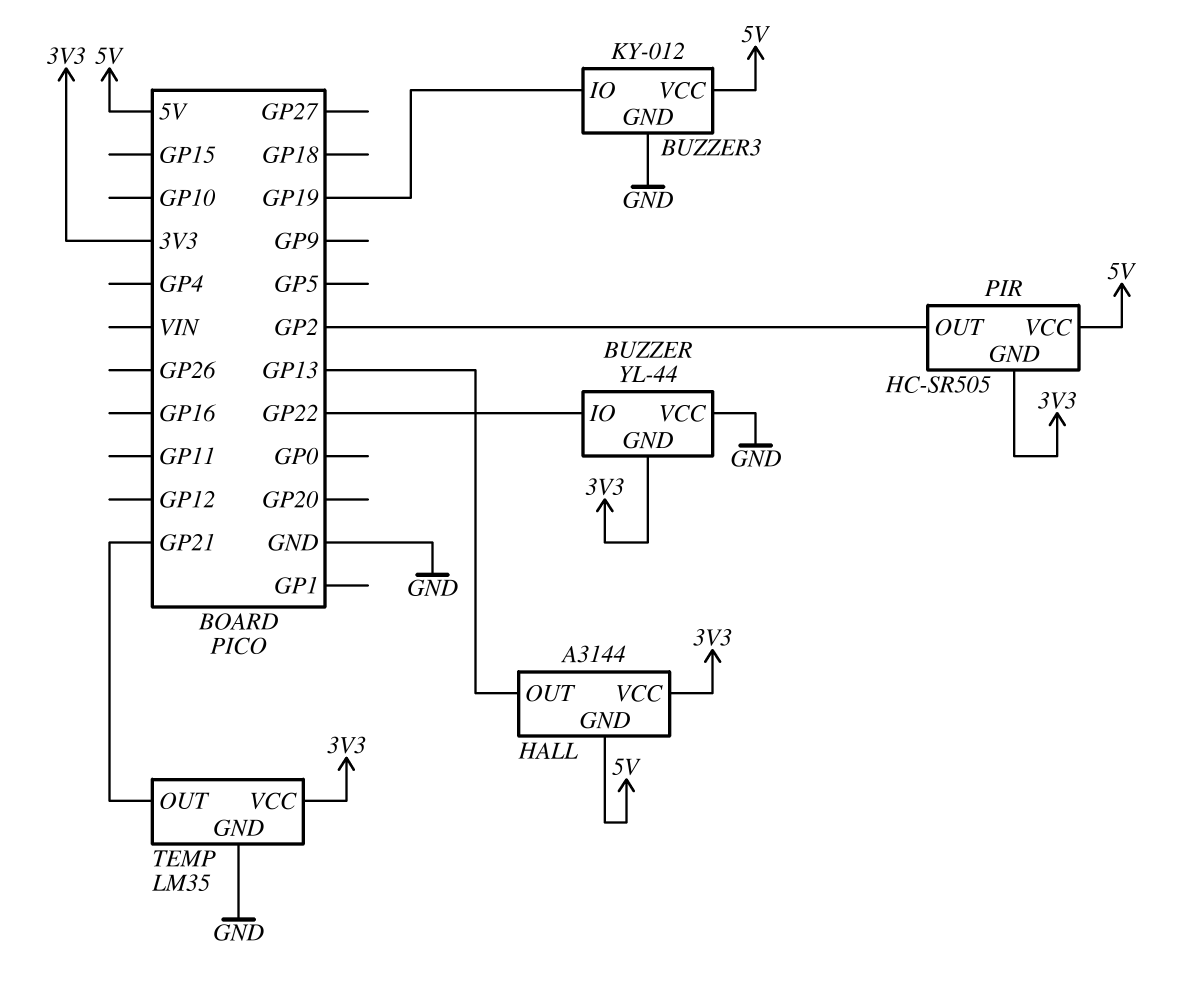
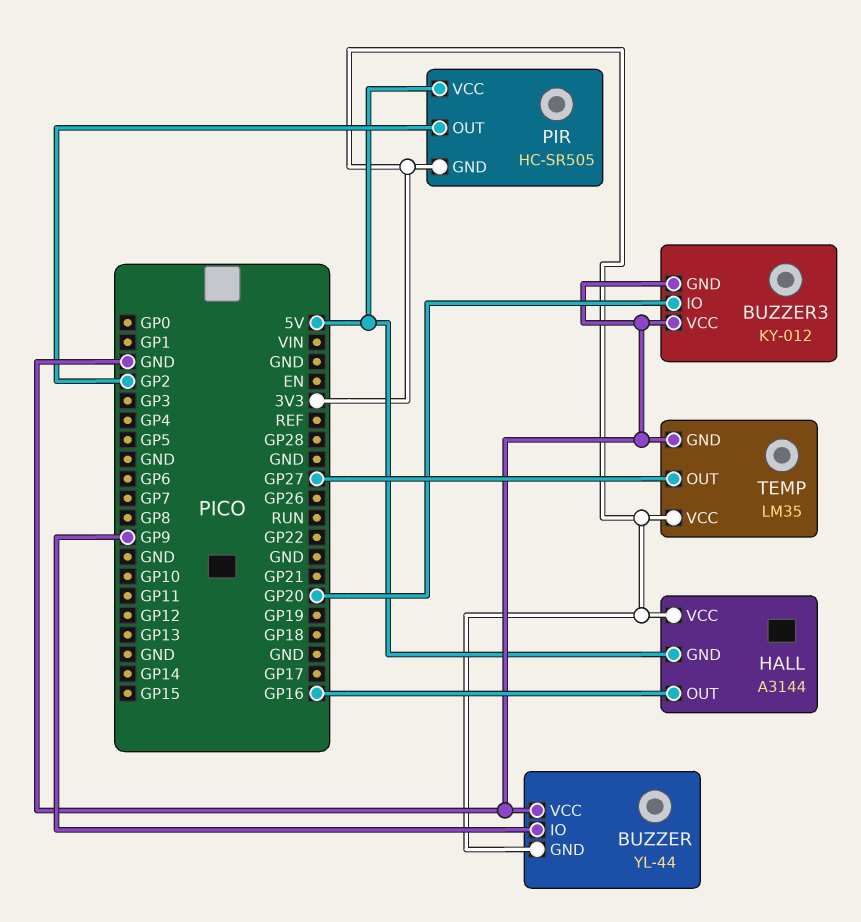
BUZZER pin IO: GP22 -> GP9
BUZZER3 pin IO: GP19 -> GP20
BUZZER3 pin VCC: 5V -> GND
HALL pin OUT: GP13 -> GP16
TEMP pin OUT: GP21 -> GP27

